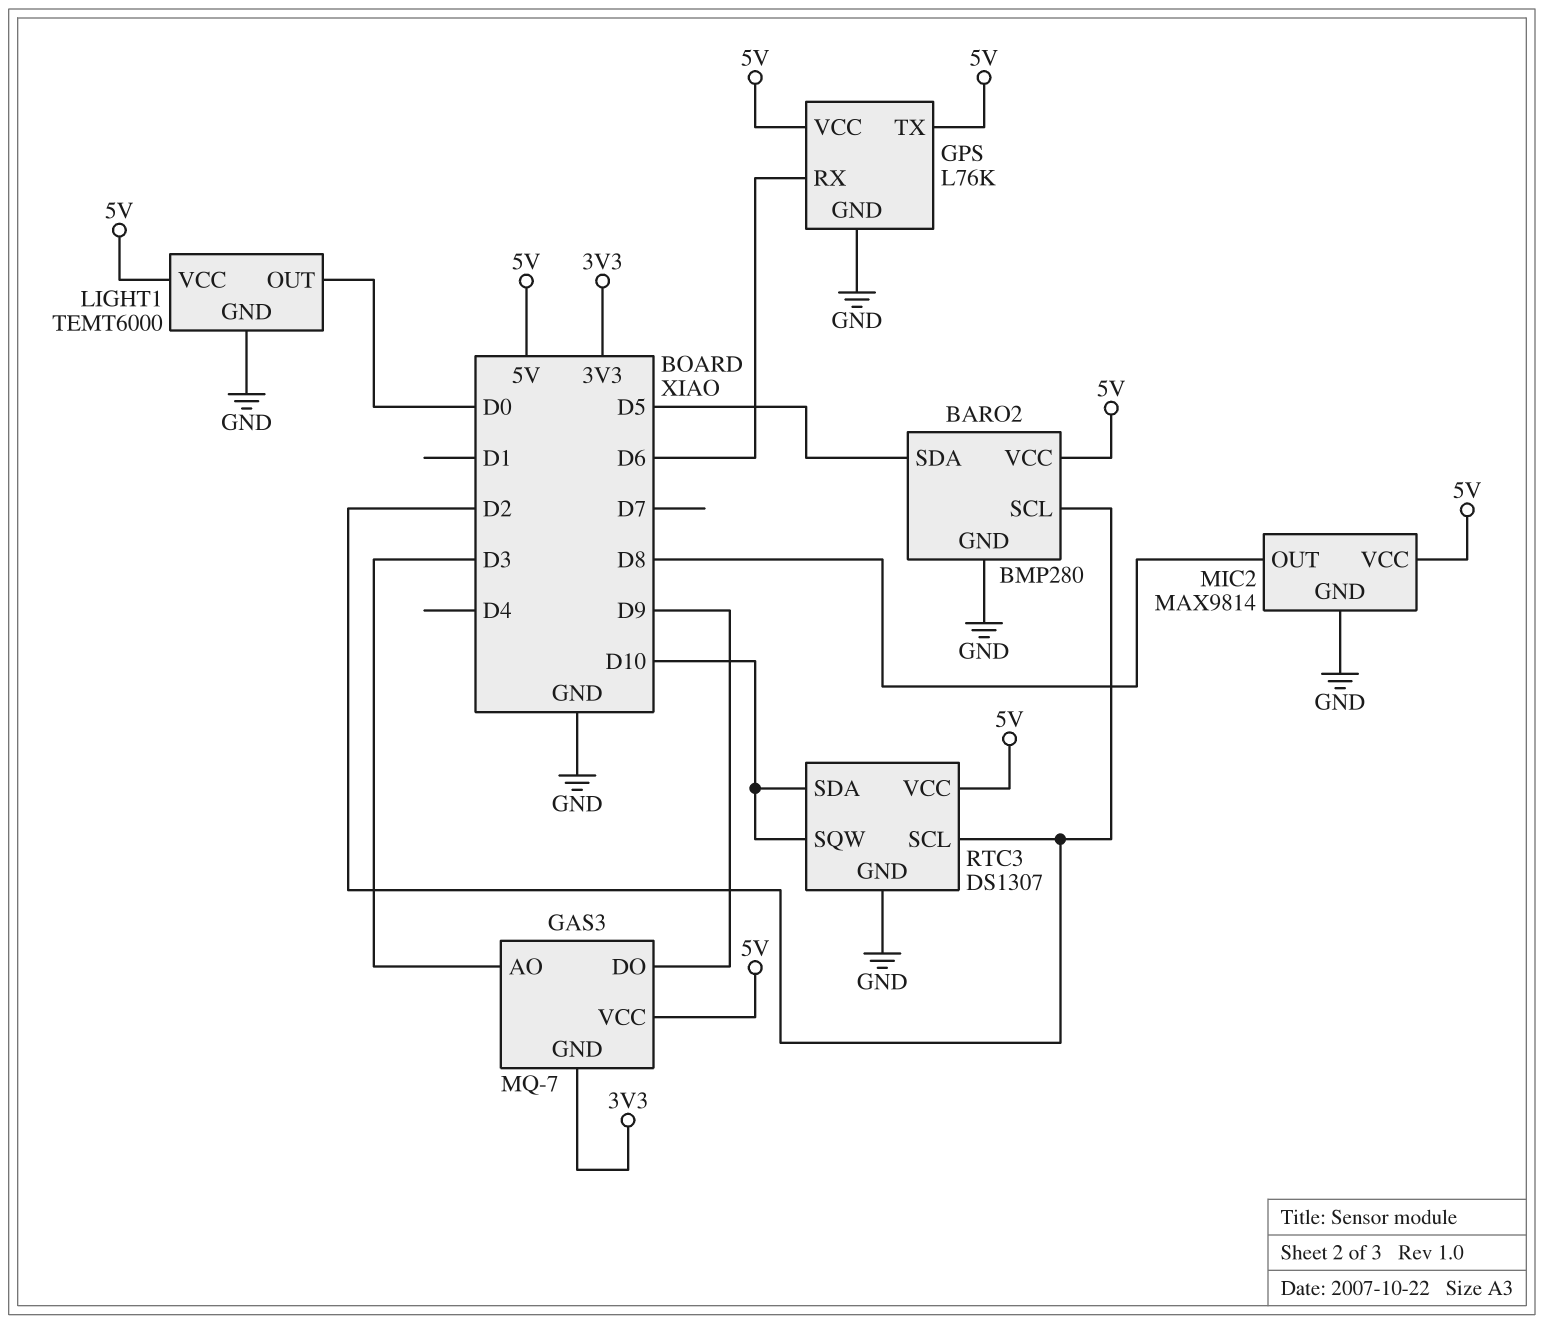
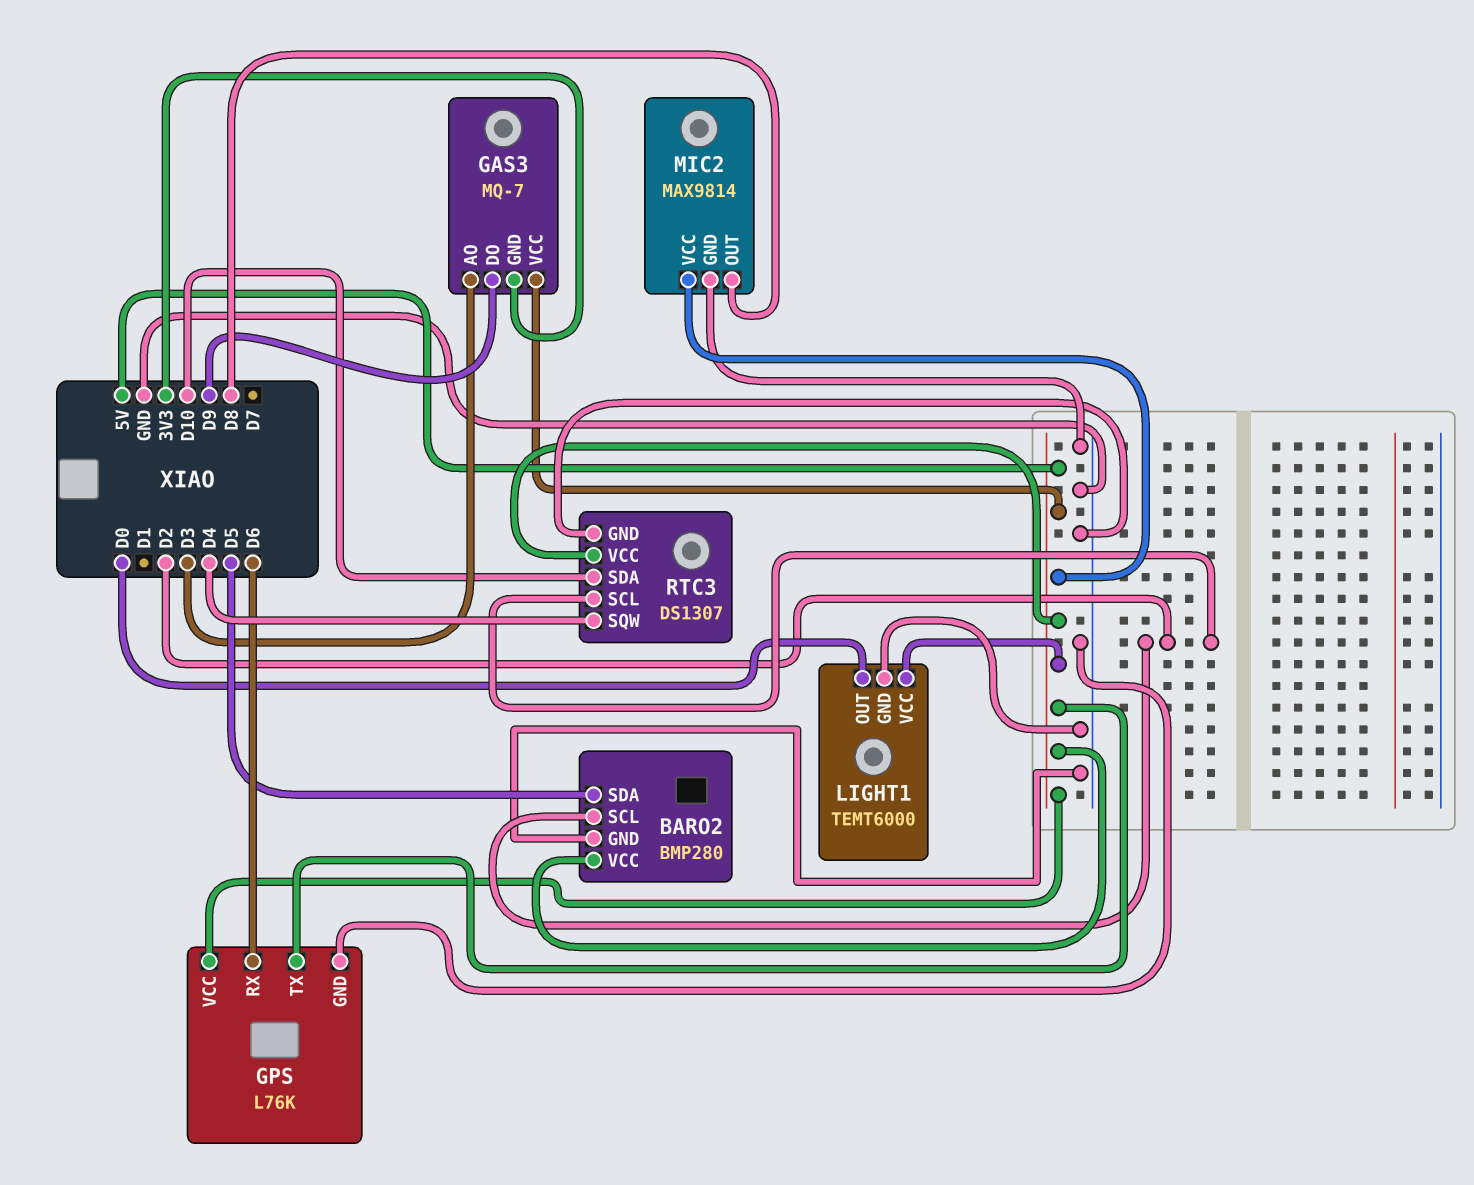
RTC3 pin SQW: D10 -> D4

